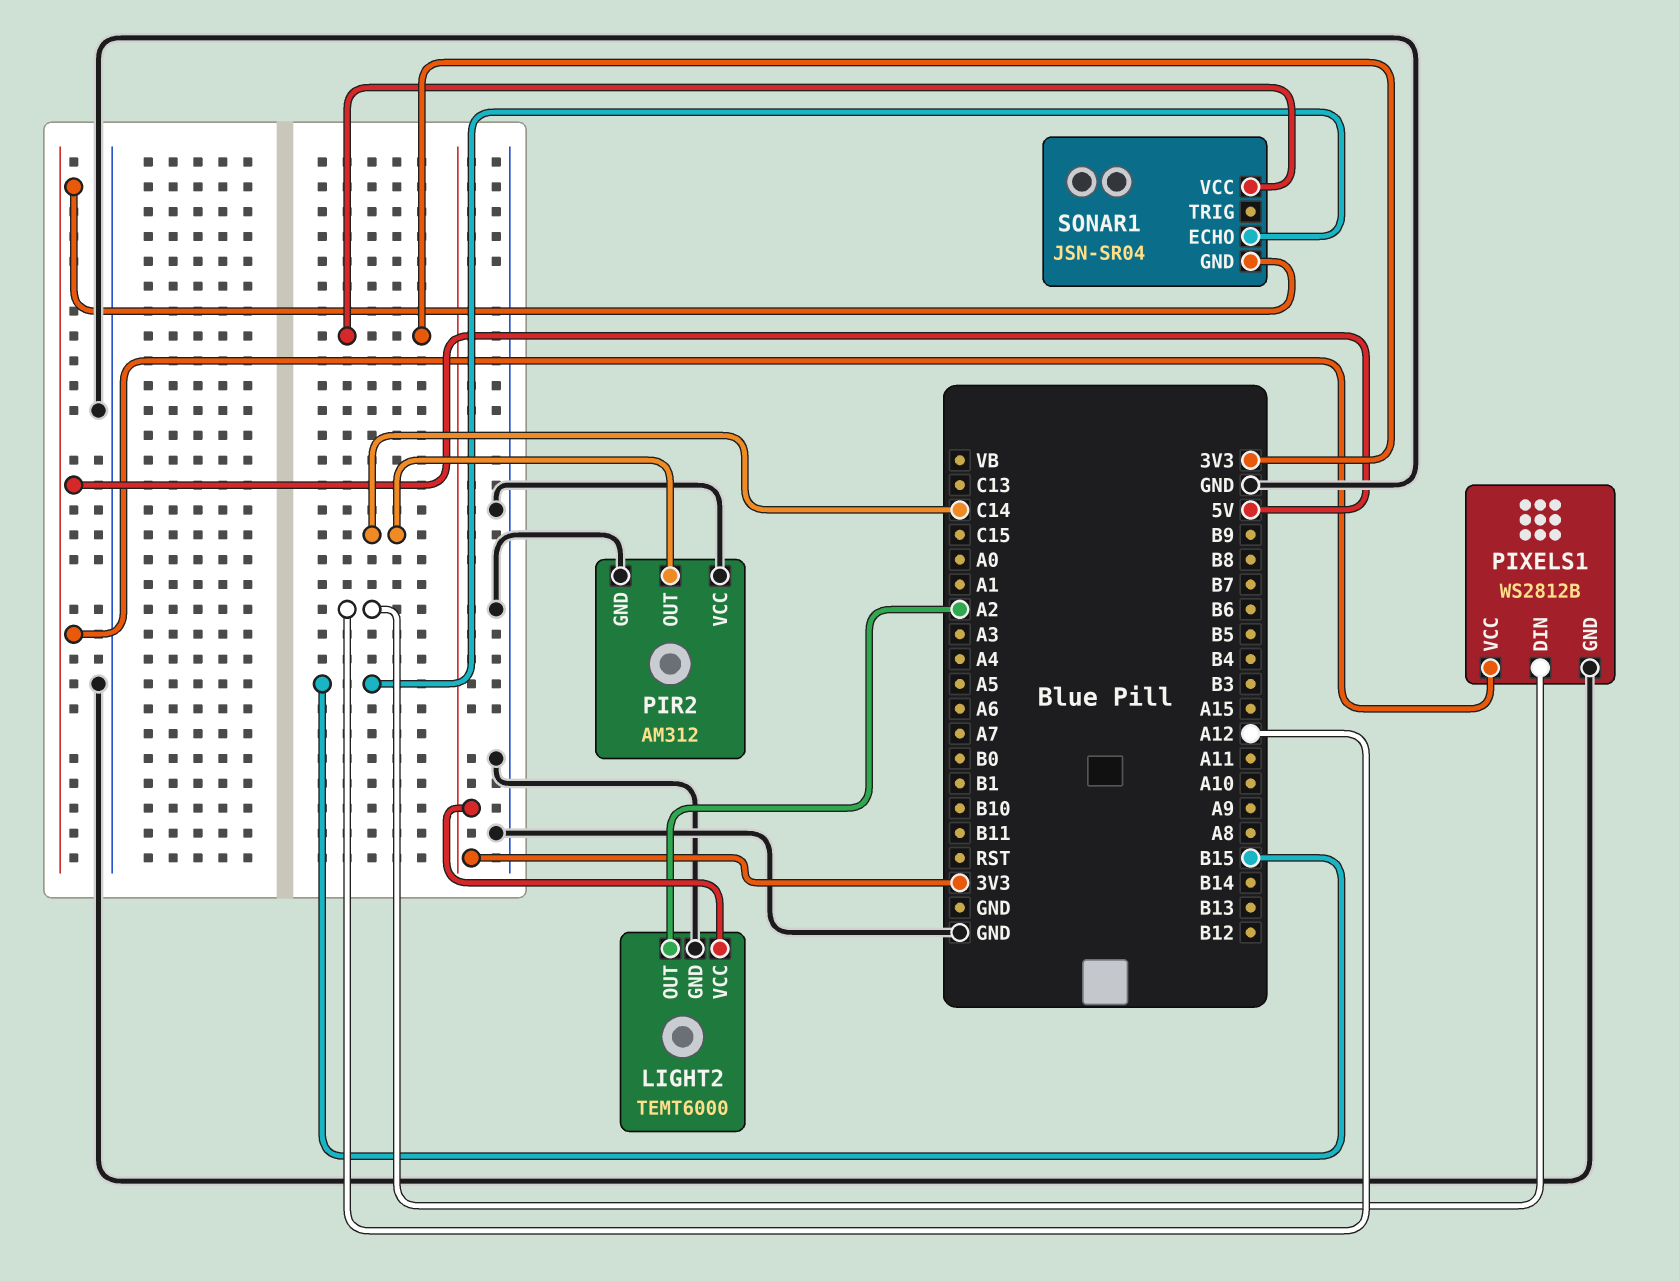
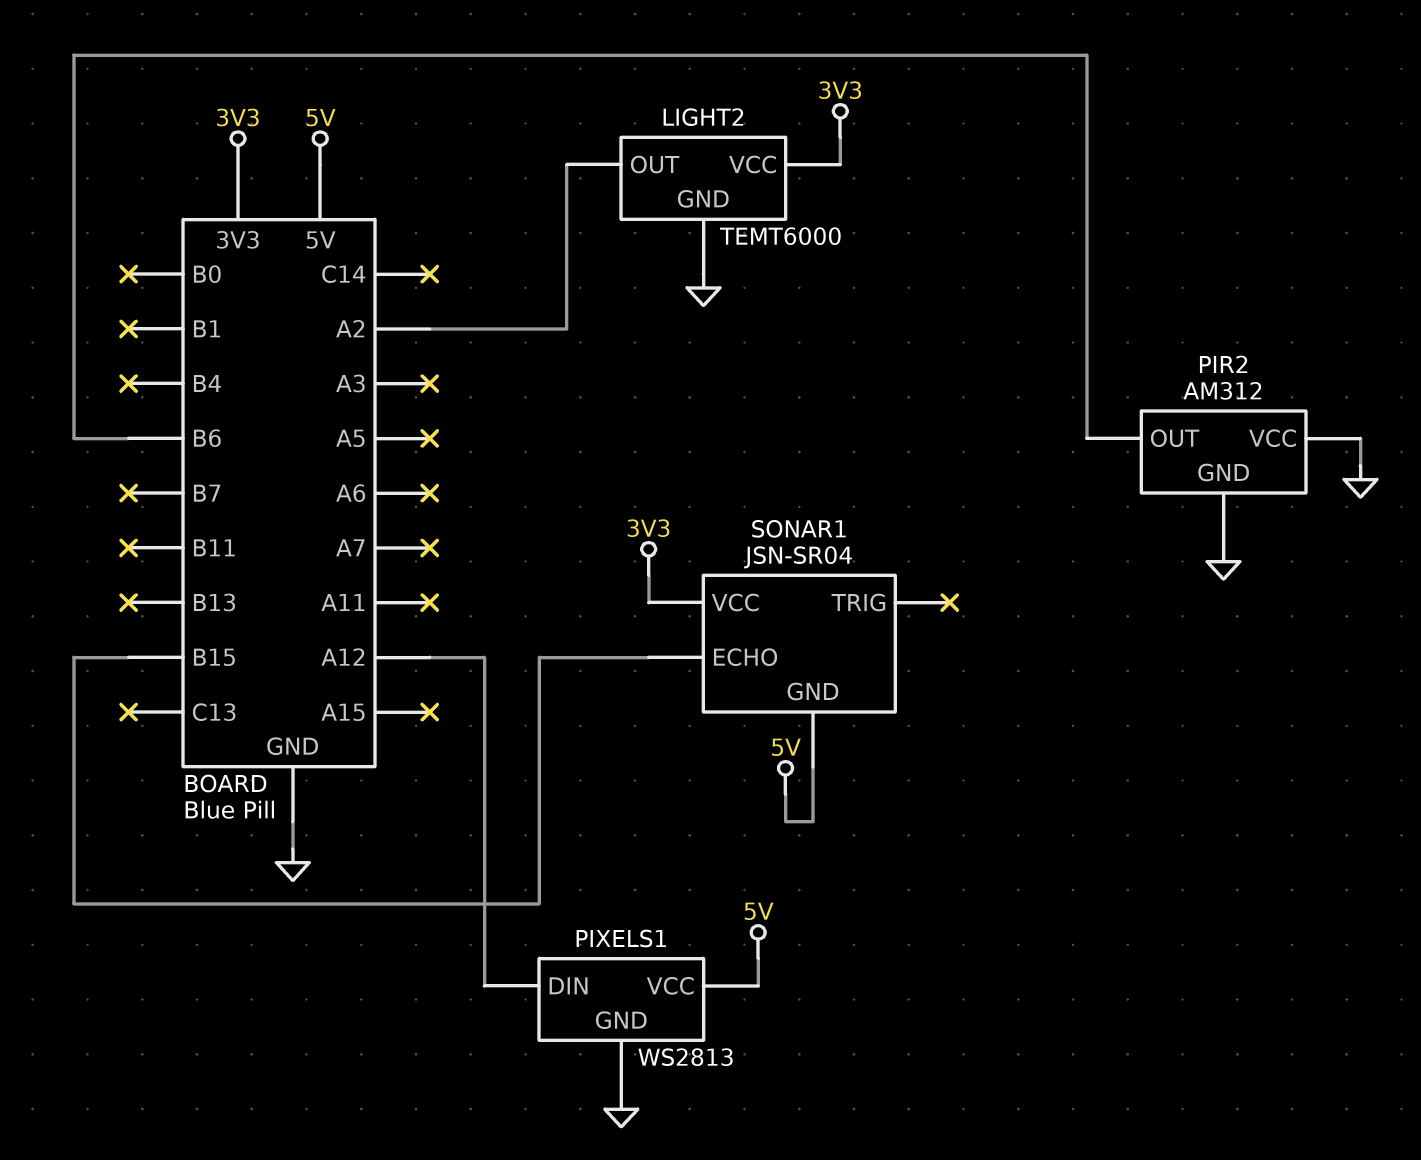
PIR2 pin OUT: C14 -> B6
PIXELS1: WS2812B -> WS2813

